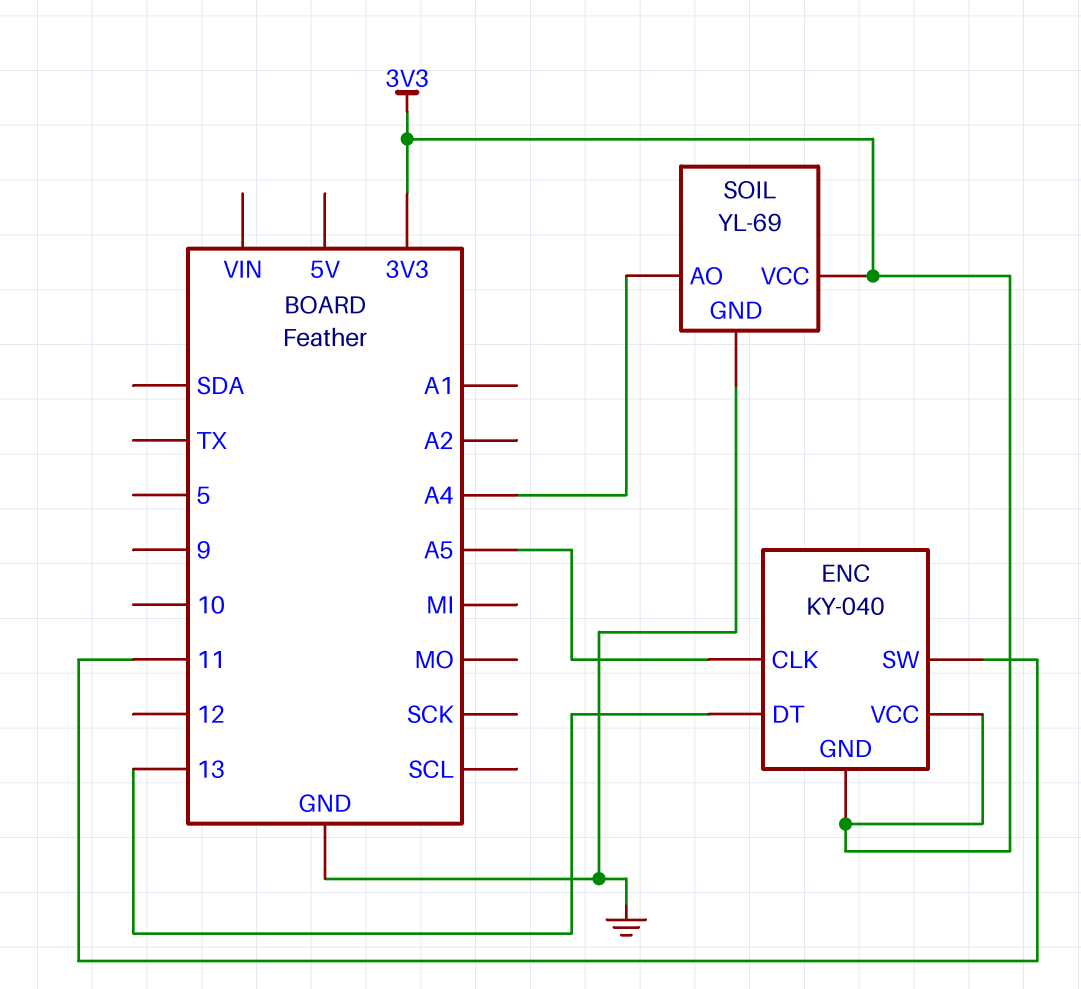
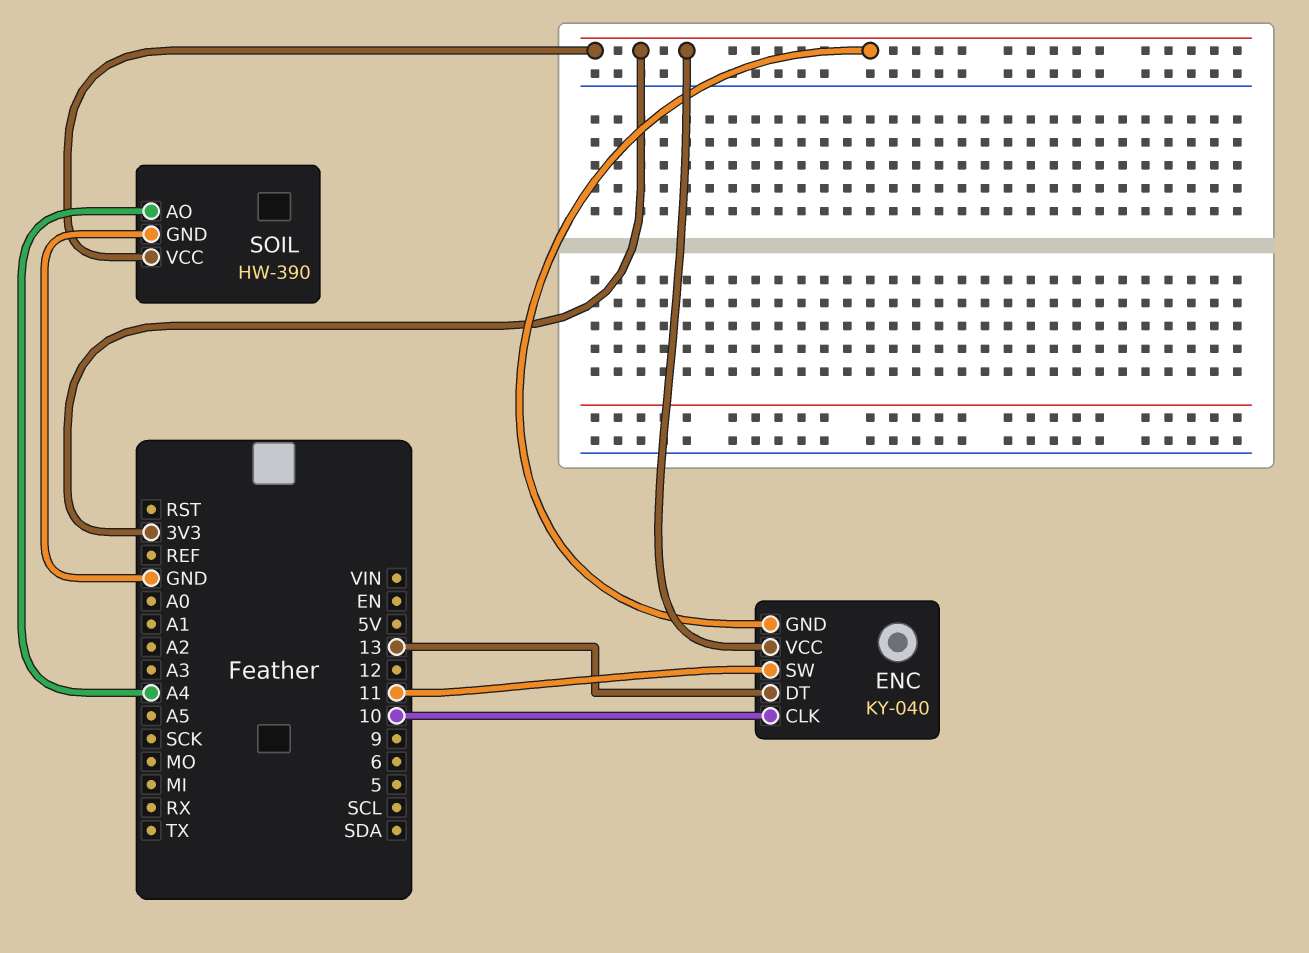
ENC pin CLK: A5 -> 10
SOIL: YL-69 -> HW-390

